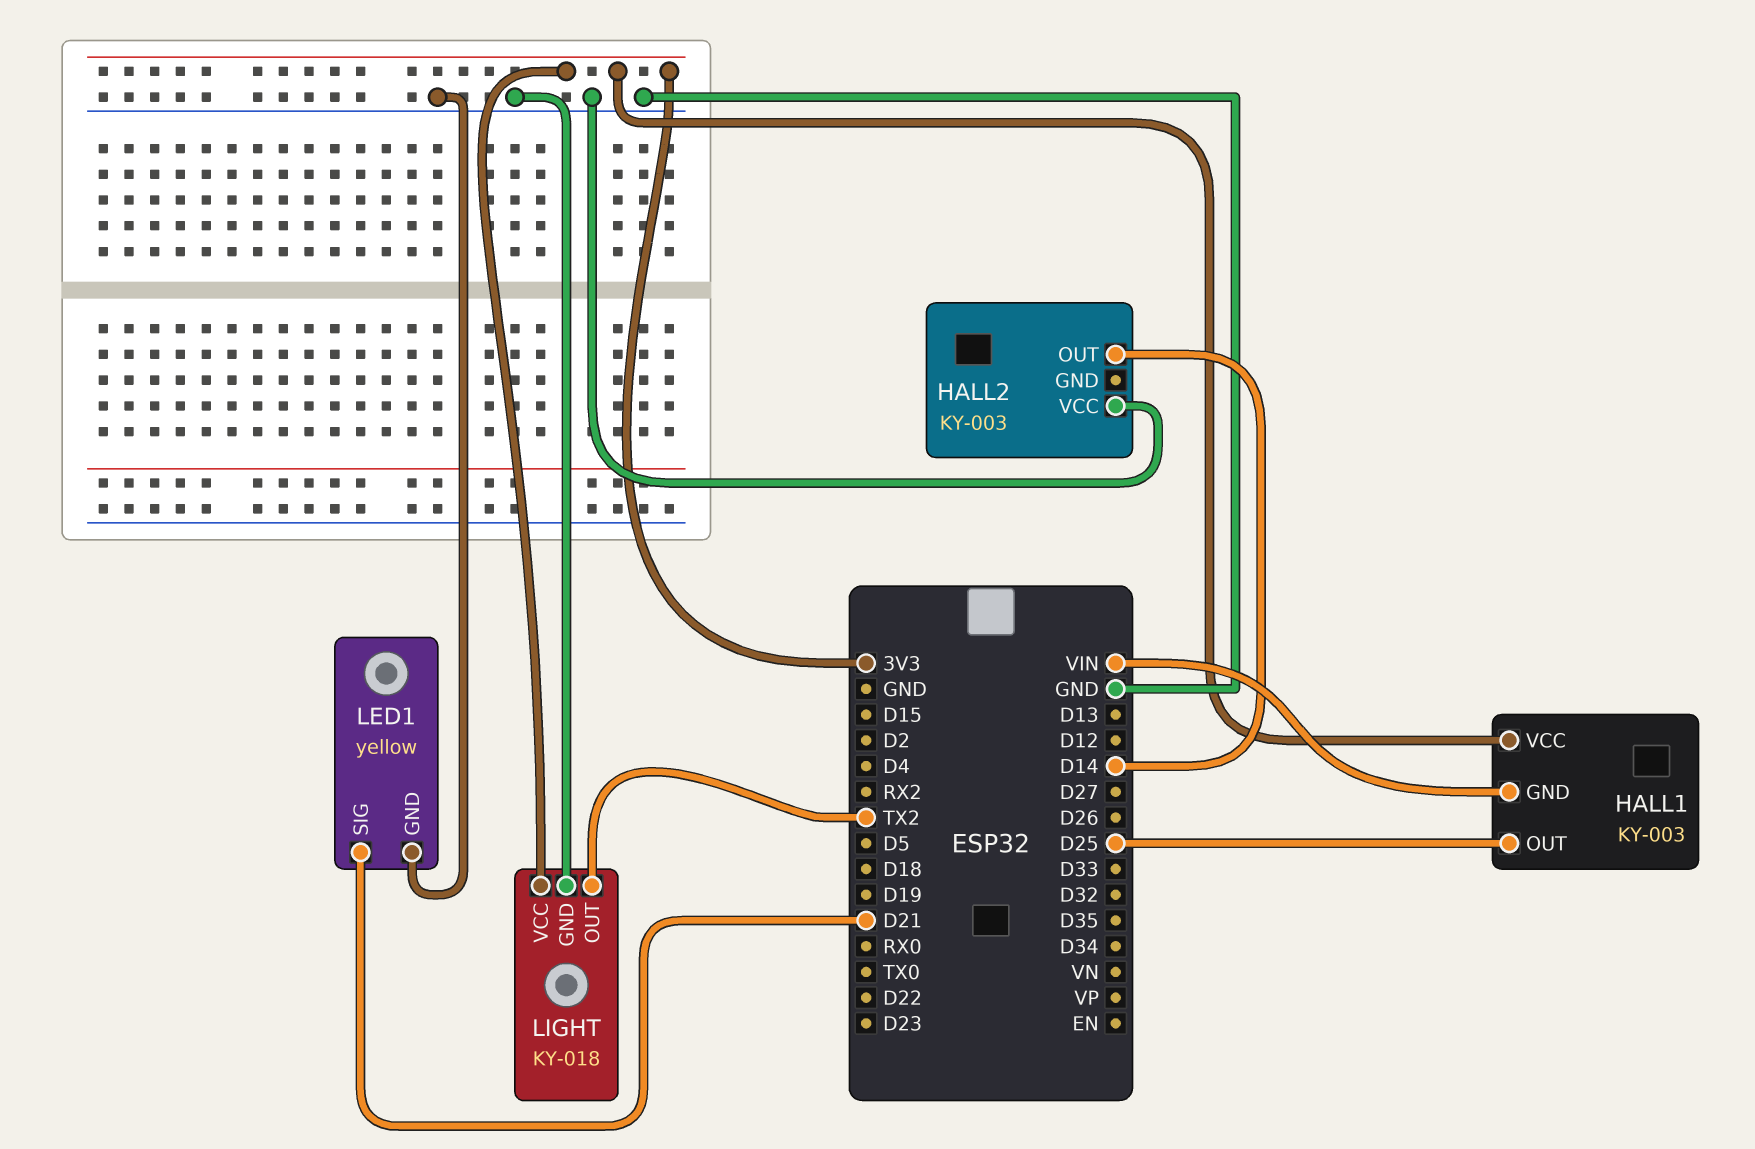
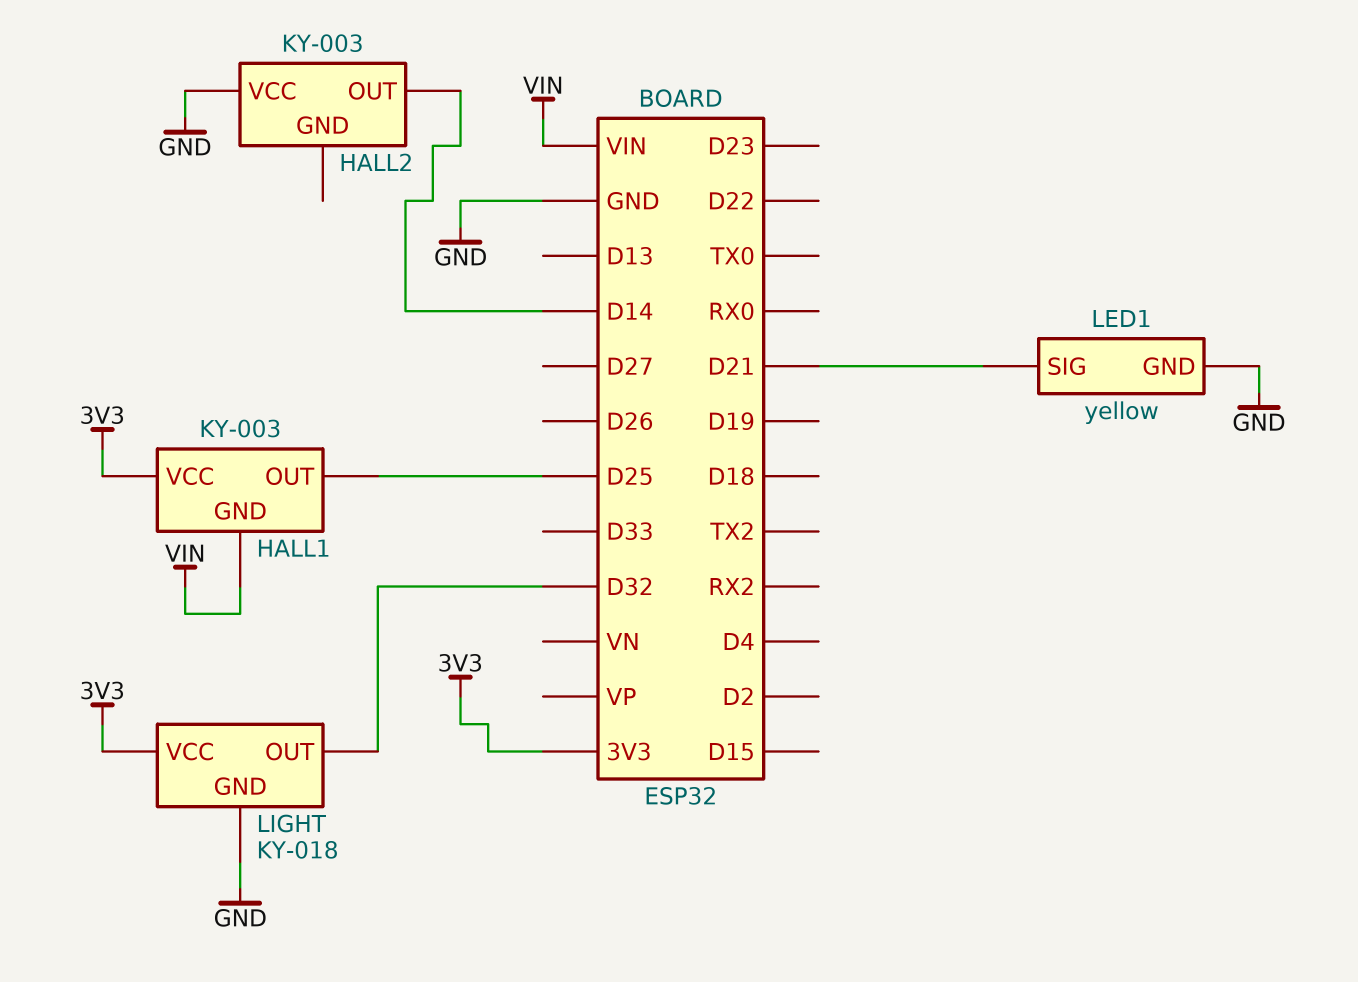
LIGHT pin OUT: TX2 -> D32

